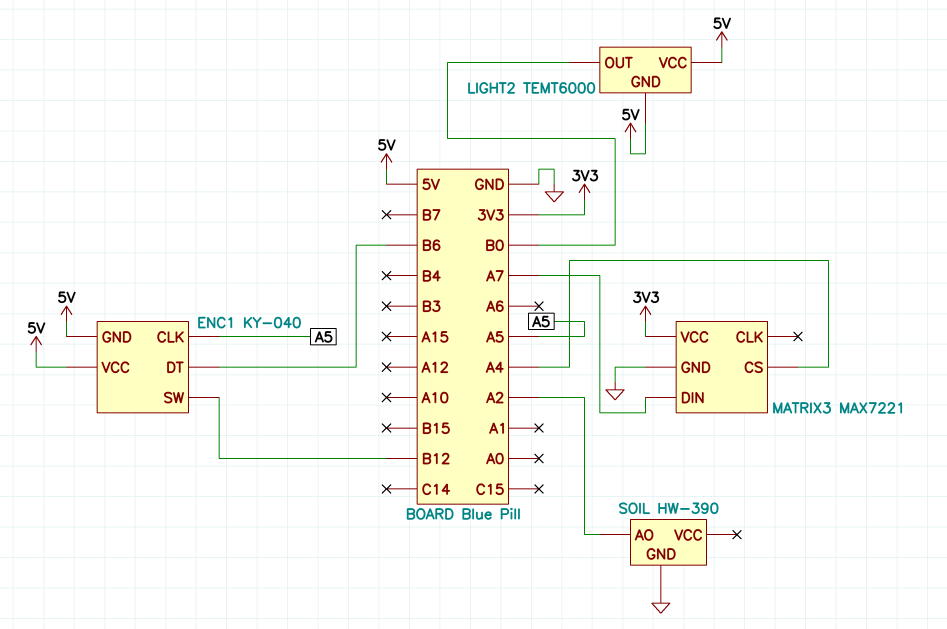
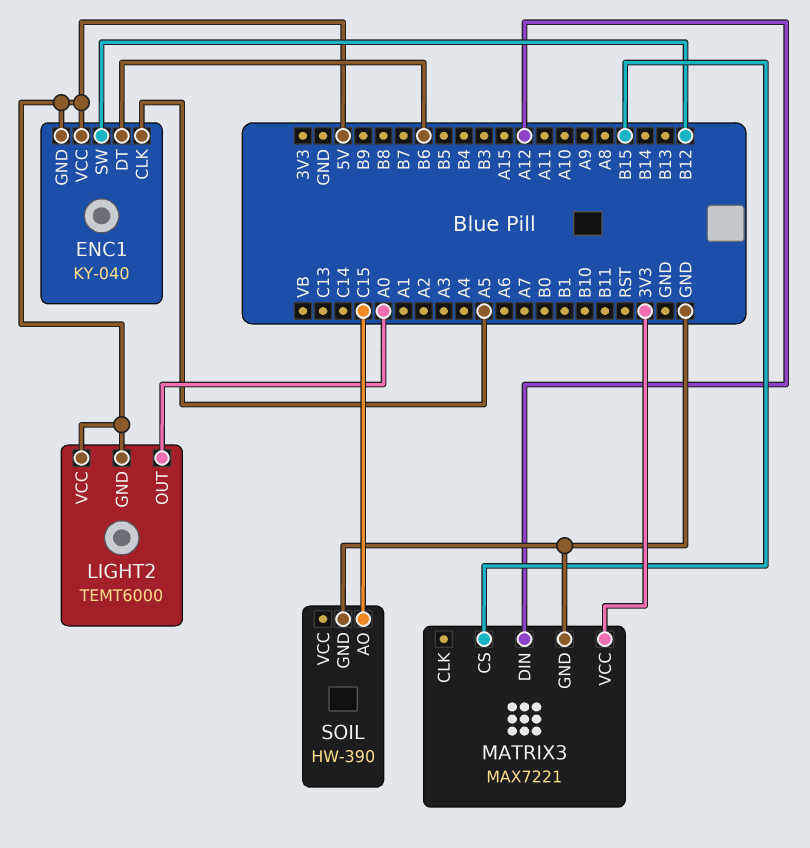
LIGHT2 pin OUT: B0 -> A0
MATRIX3 pin CS: A4 -> B15
MATRIX3 pin DIN: A7 -> A12
SOIL pin AO: A2 -> C15

